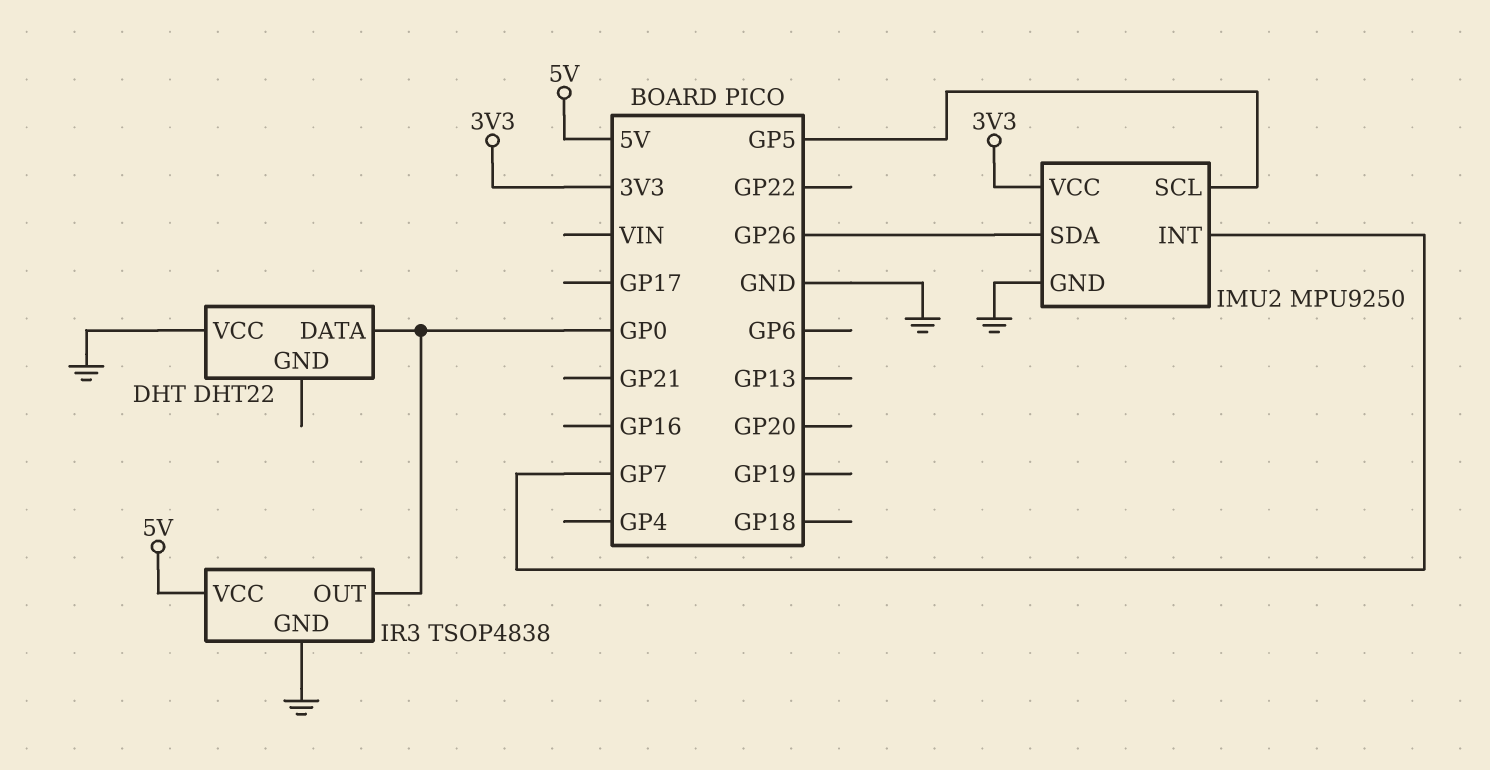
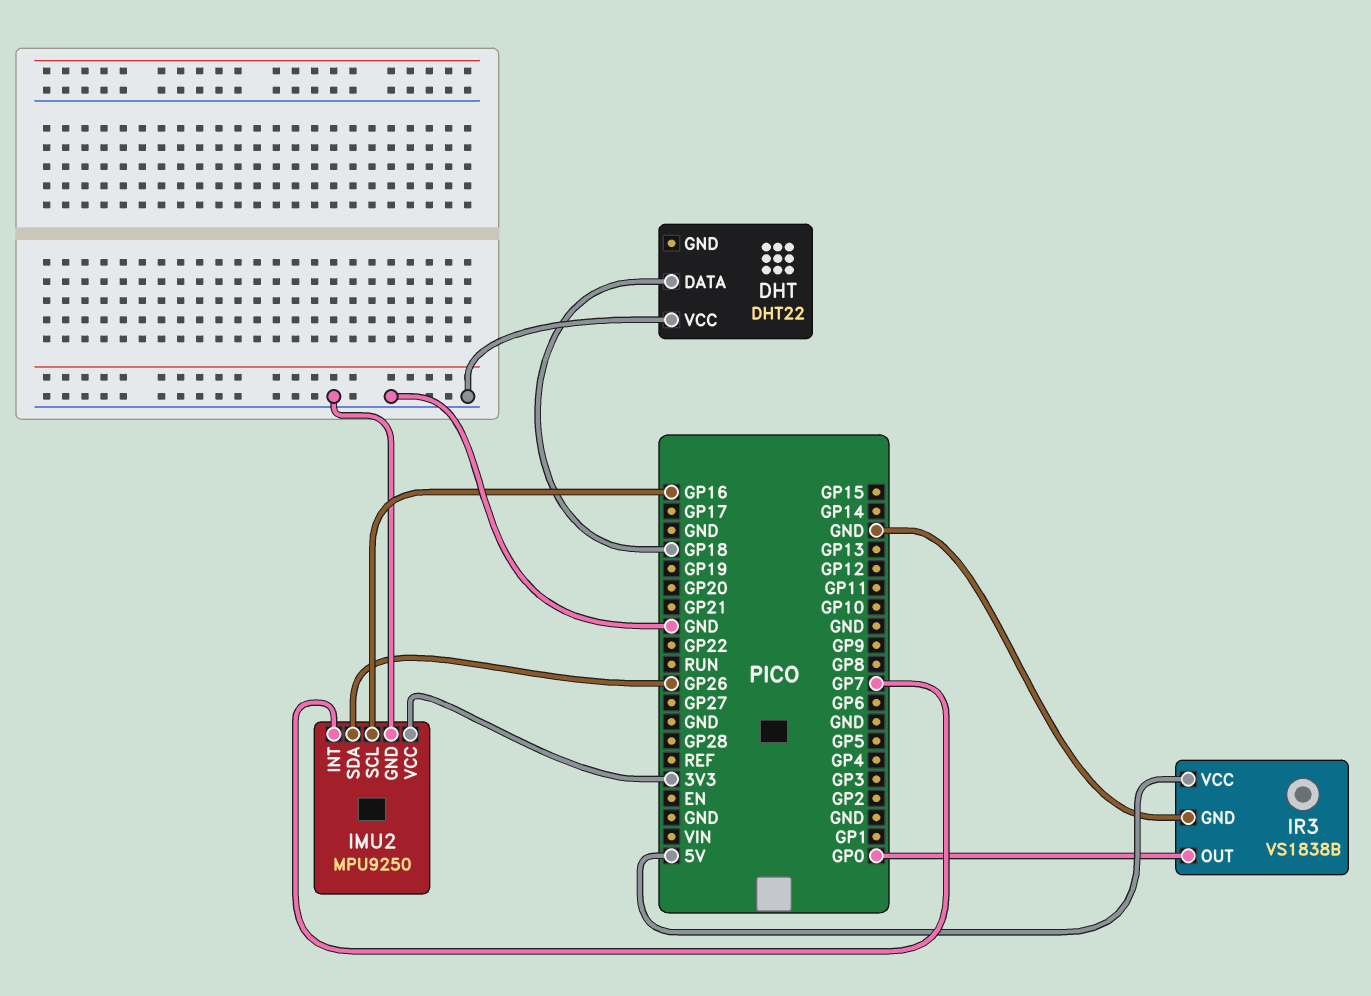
DHT pin DATA: GP0 -> GP18
IMU2 pin SCL: GP5 -> GP16
IR3: TSOP4838 -> VS1838B

